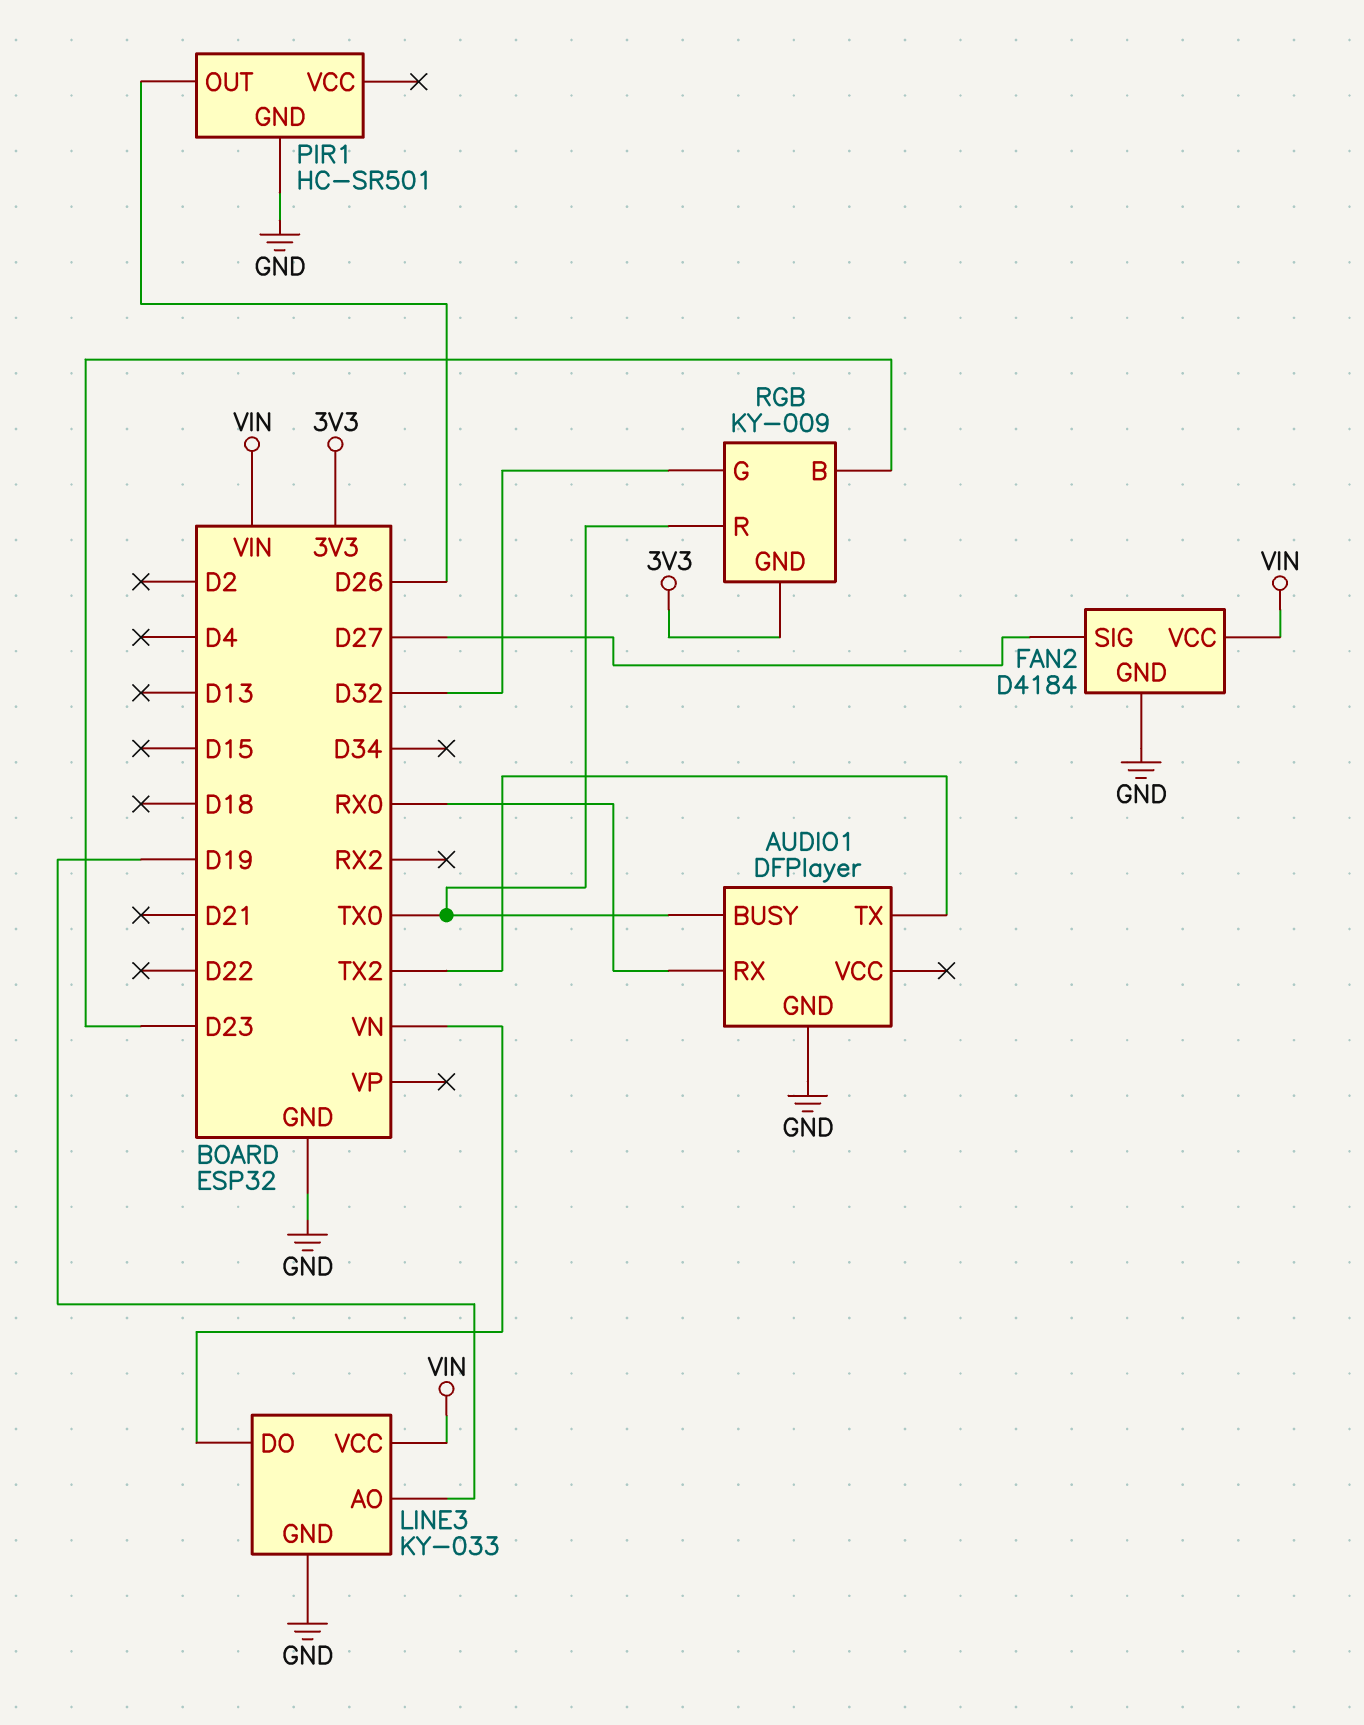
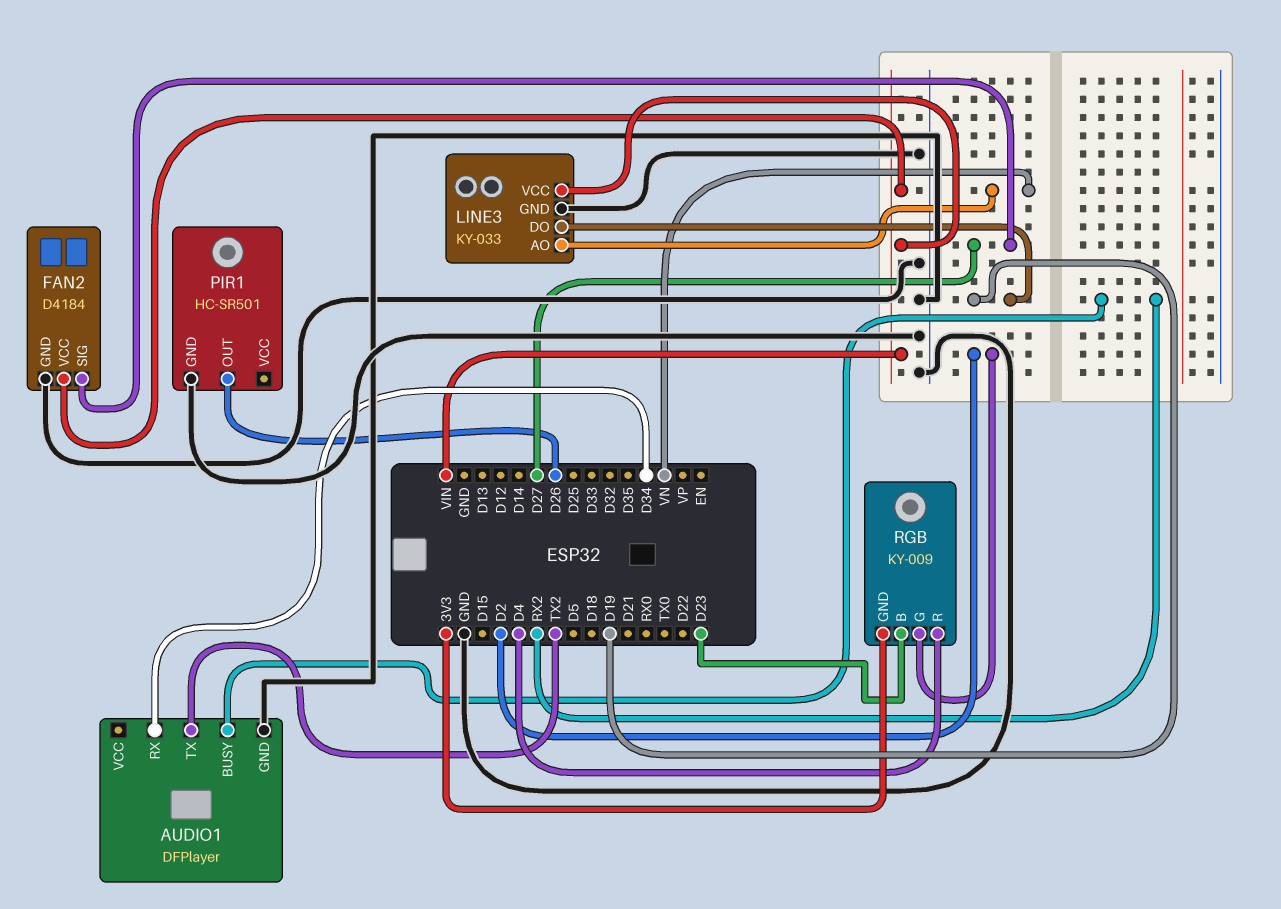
AUDIO1 pin BUSY: TX0 -> RX2
AUDIO1 pin RX: RX0 -> D34
LINE3 pin AO: D19 -> VN
LINE3 pin DO: VN -> D19
RGB pin G: D32 -> D2
RGB pin R: TX0 -> D4

